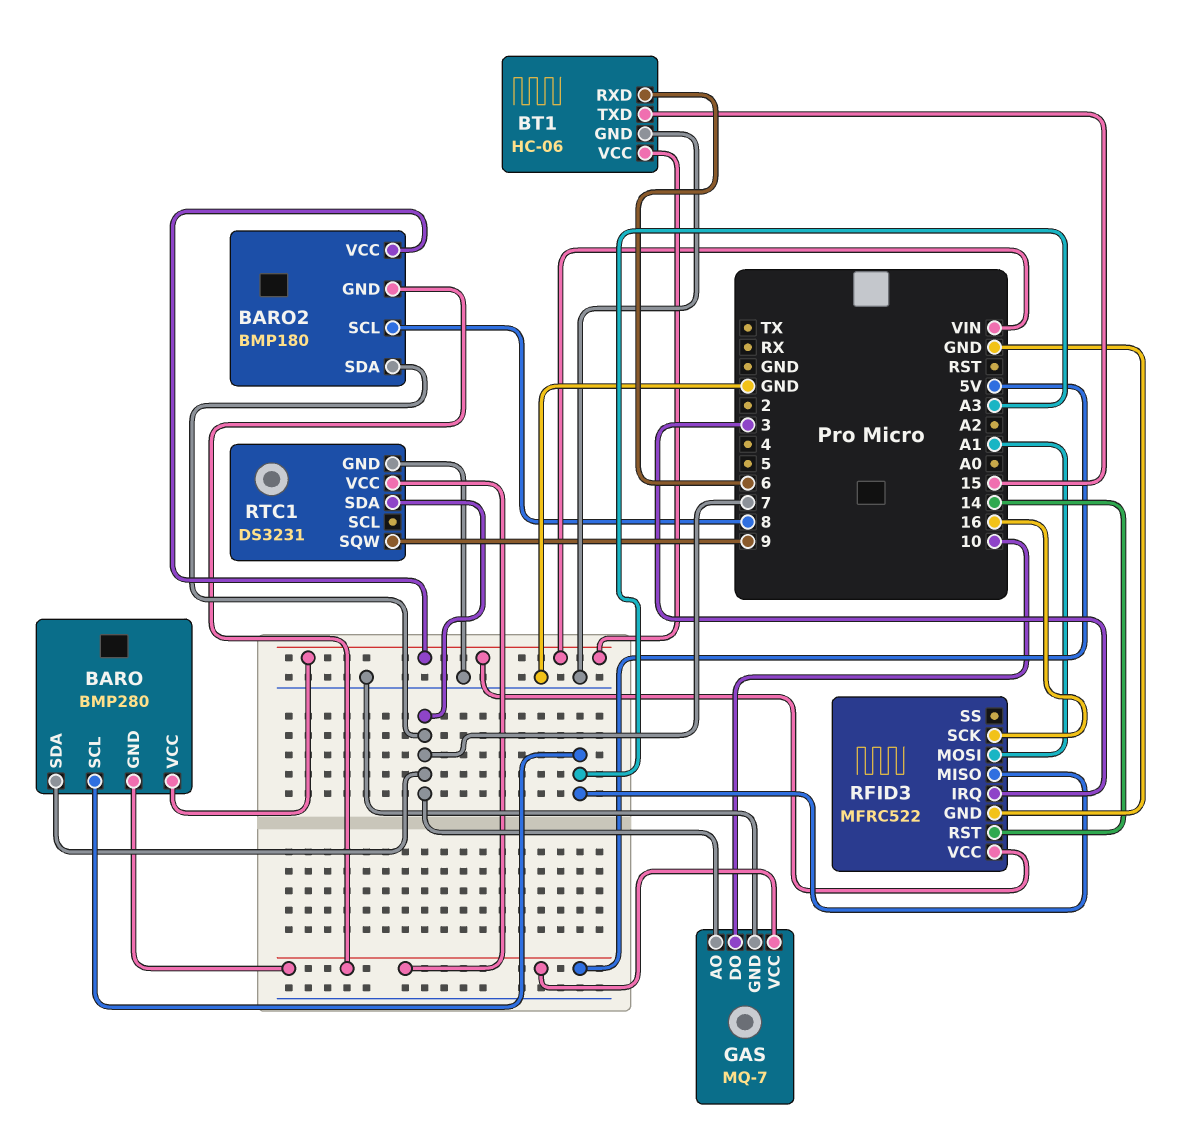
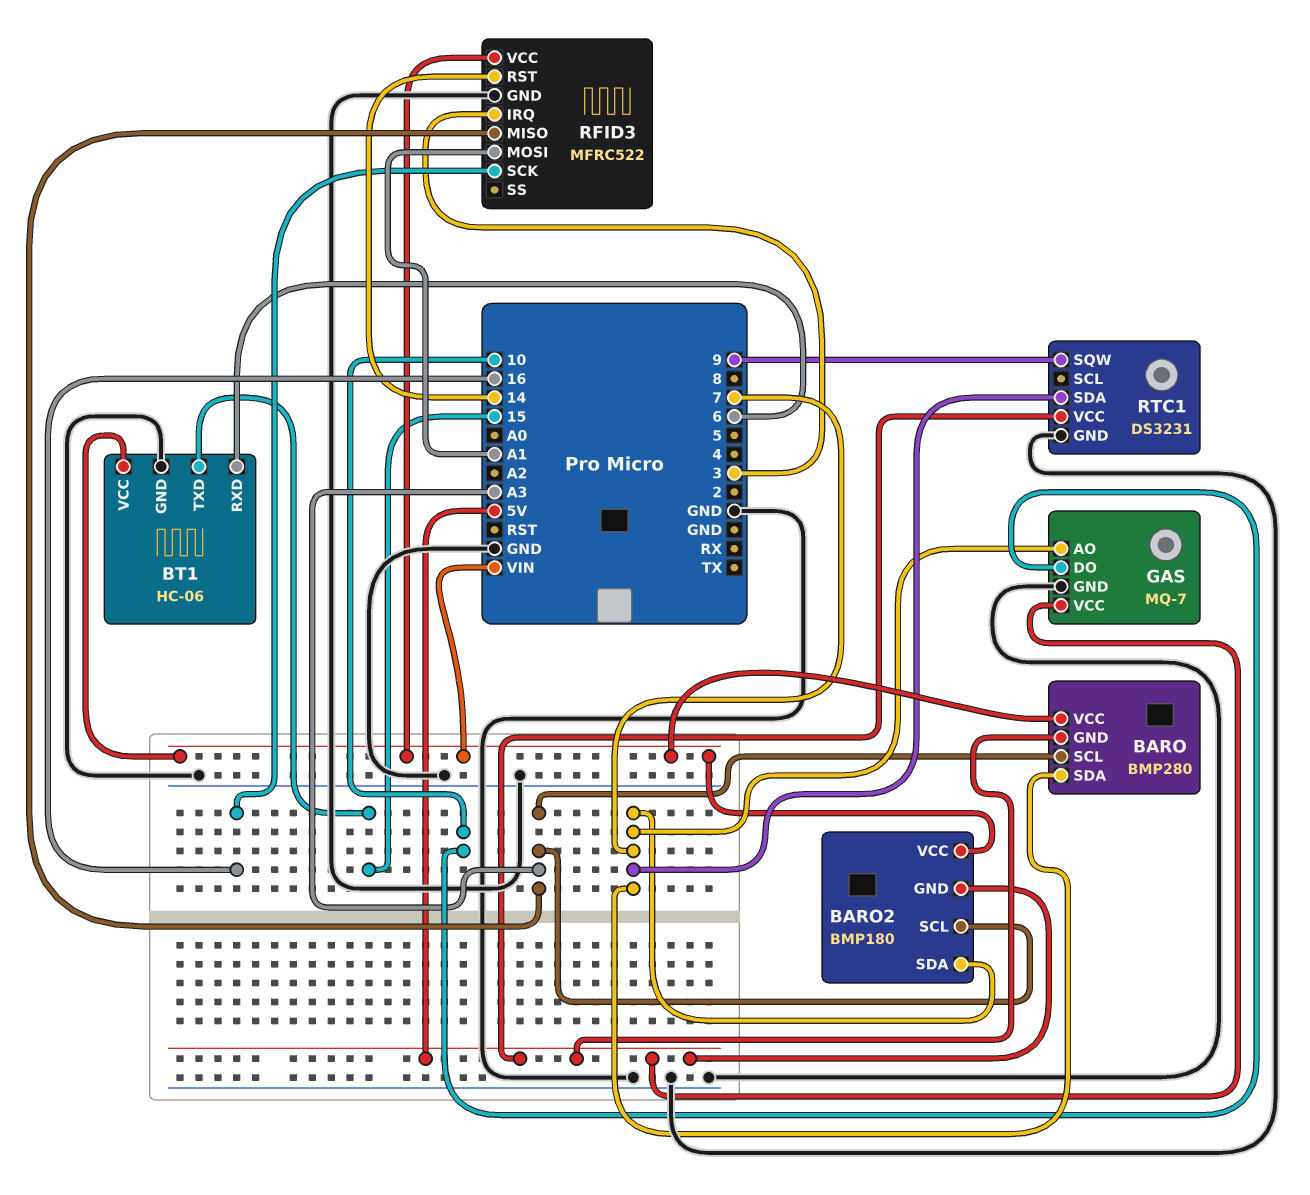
BARO2 pin SCL: 8 -> A3

